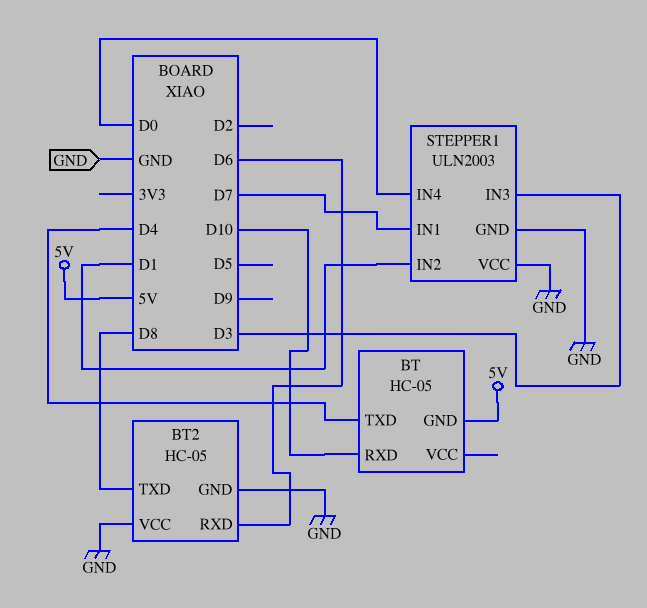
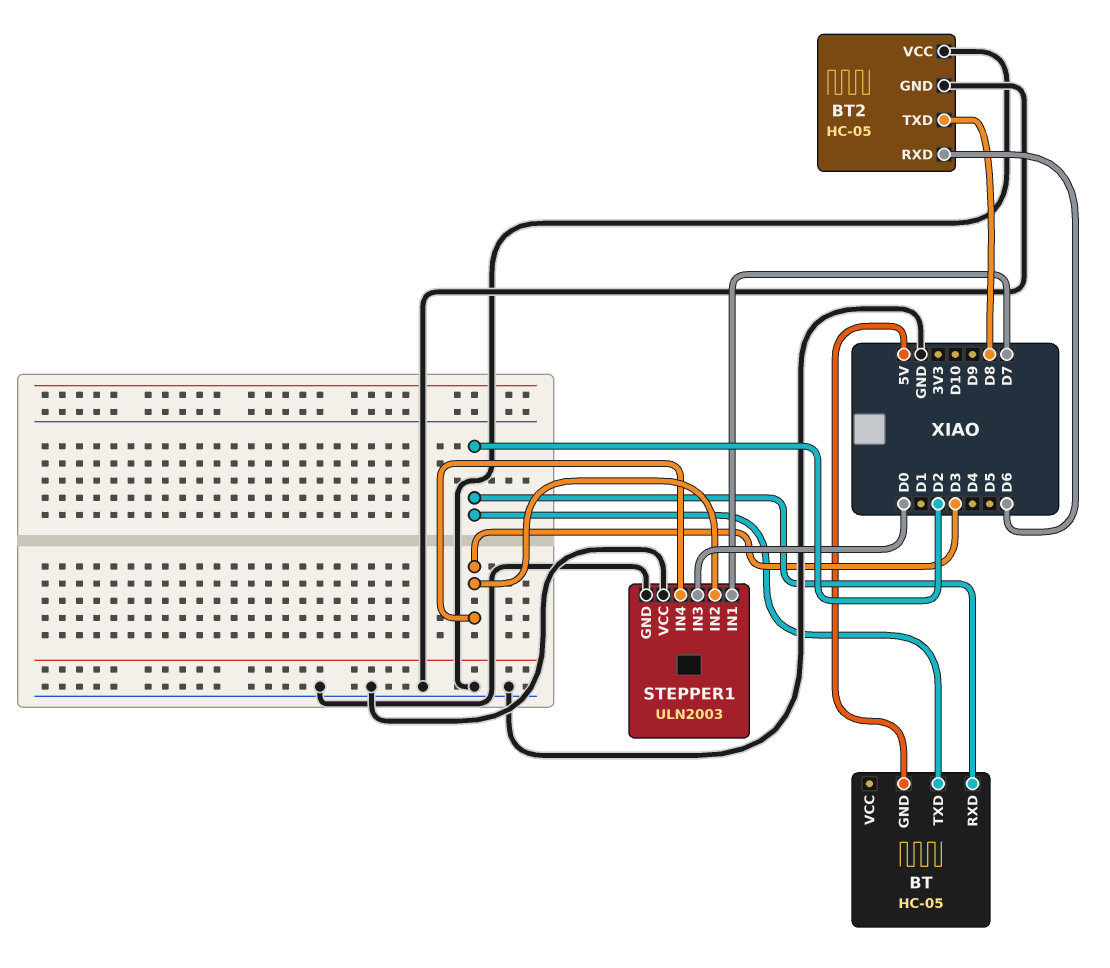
BT pin RXD: D10 -> D2
BT pin TXD: D4 -> D2
STEPPER1 pin IN2: D1 -> D3
STEPPER1 pin IN3: D3 -> D0
STEPPER1 pin IN4: D0 -> D3

